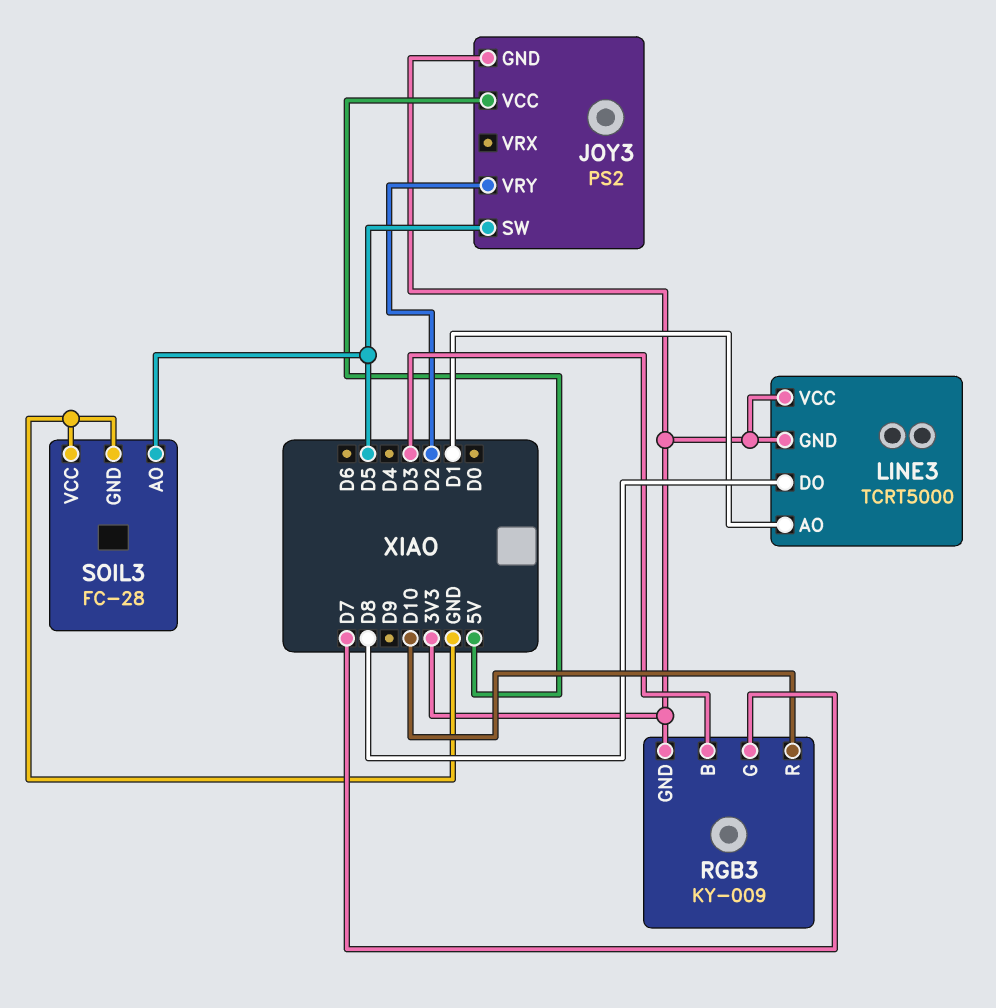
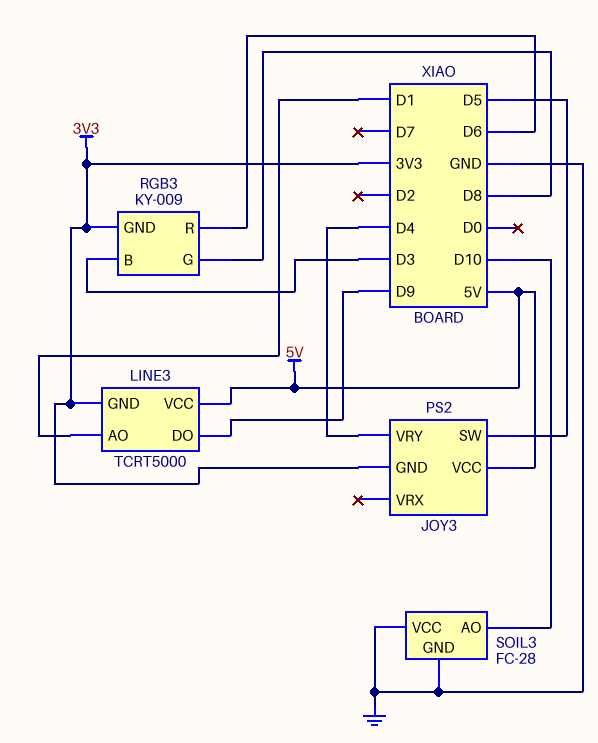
JOY3 pin VRY: D2 -> D4
LINE3 pin DO: D8 -> D9
LINE3 pin VCC: 3V3 -> 5V
RGB3 pin G: D7 -> D8
RGB3 pin R: D10 -> D6
SOIL3 pin AO: D5 -> D10

